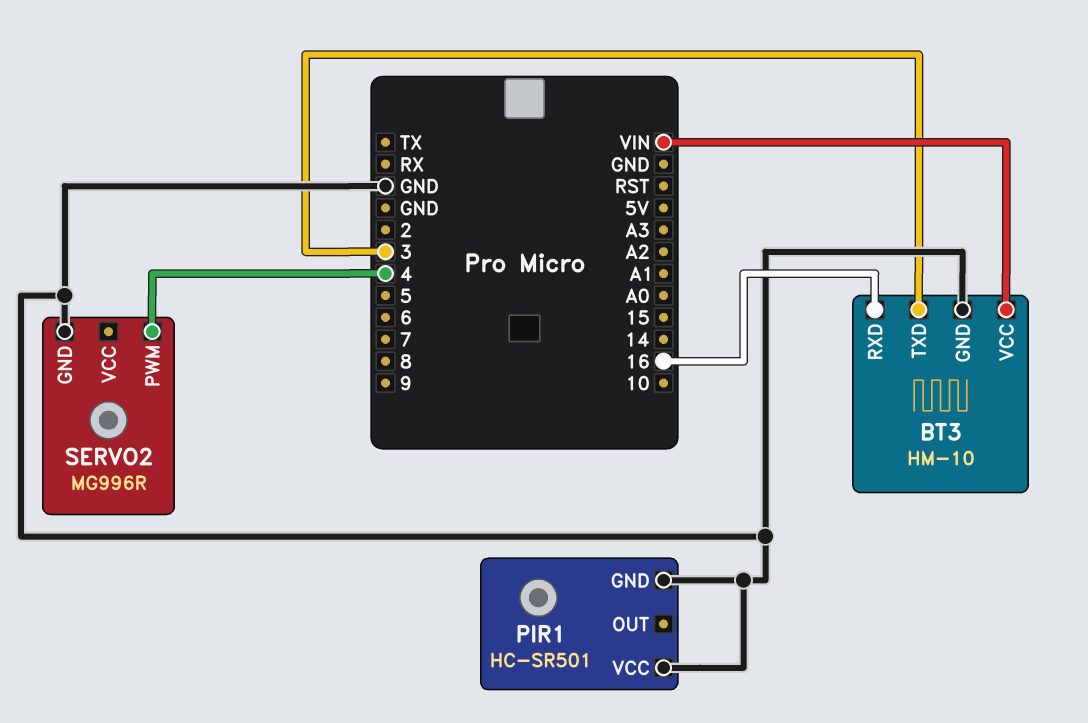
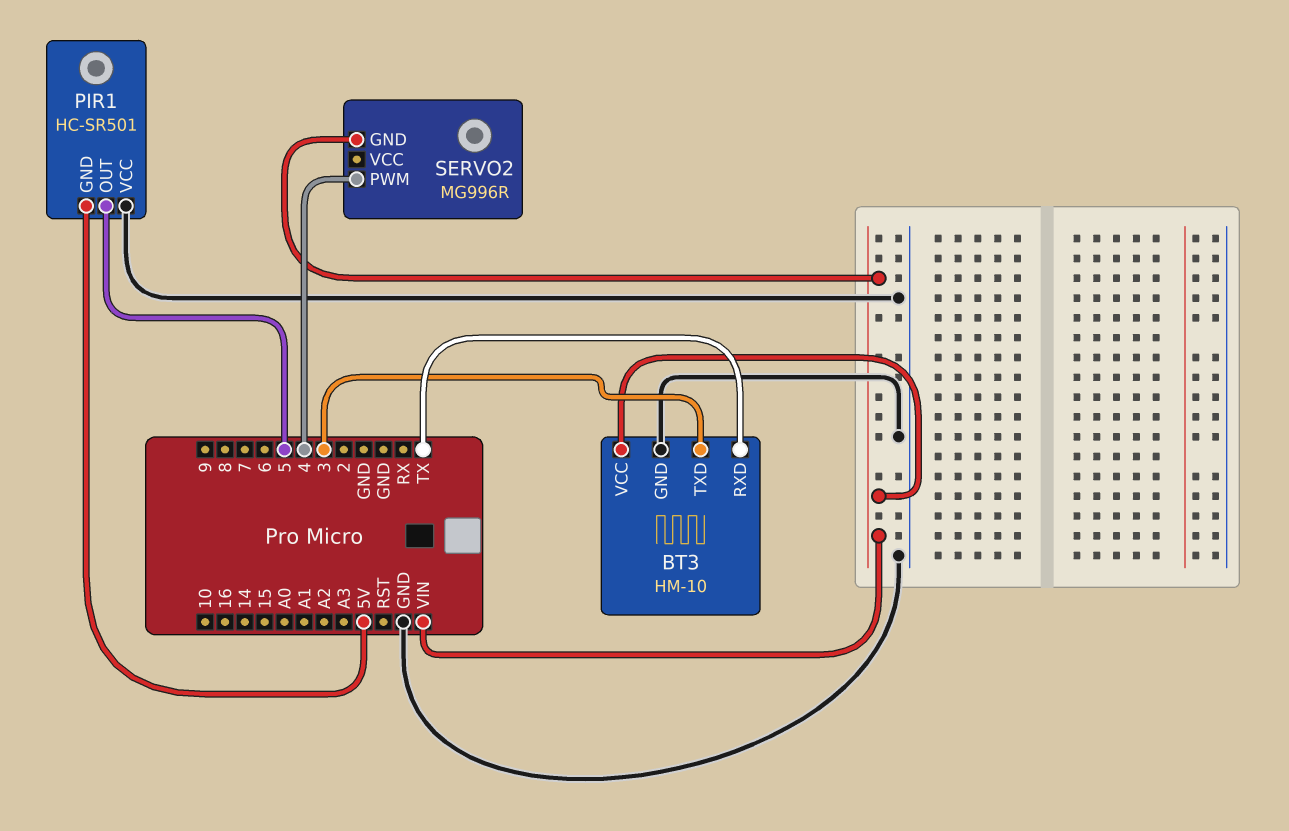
BT3 pin RXD: 16 -> TX
PIR1 pin GND: GND -> 5V
PIR1 pin OUT: none -> 5
SERVO2 pin GND: GND -> VIN

